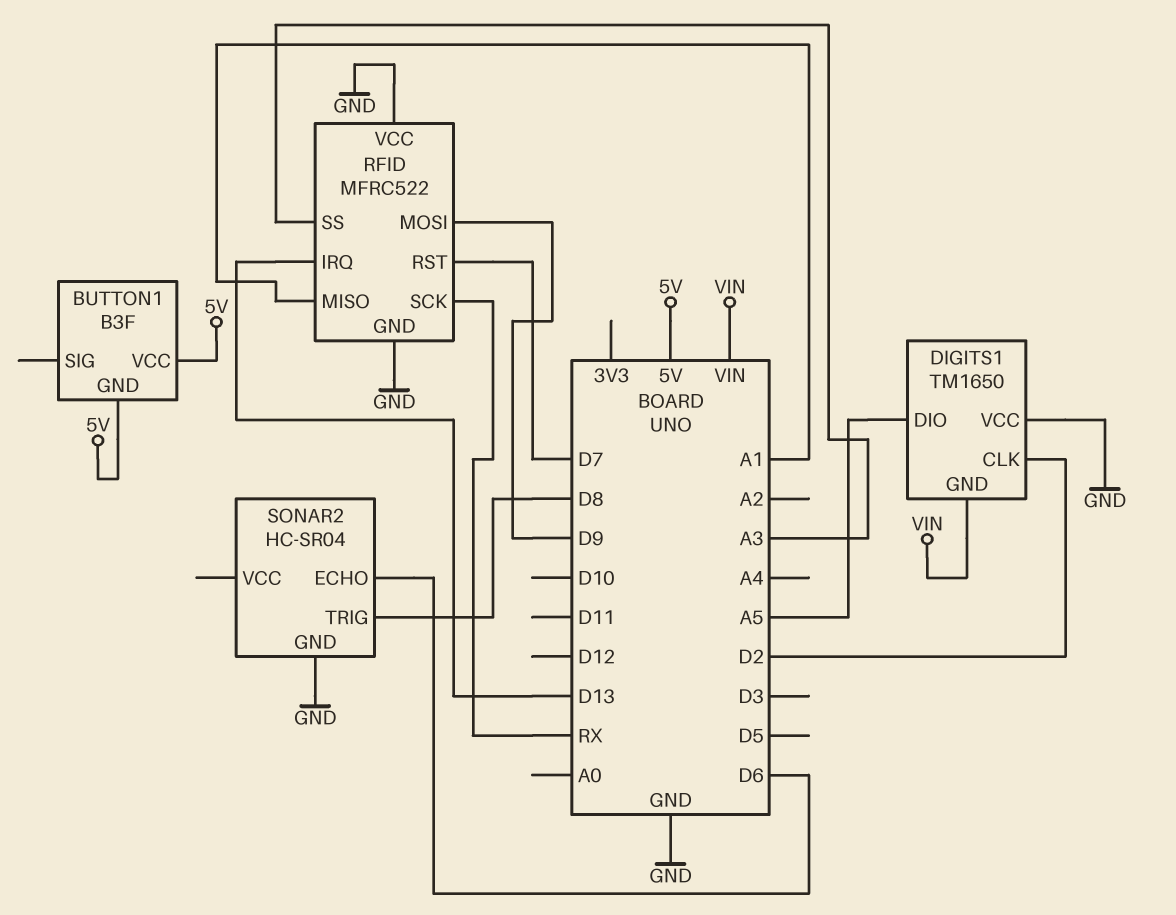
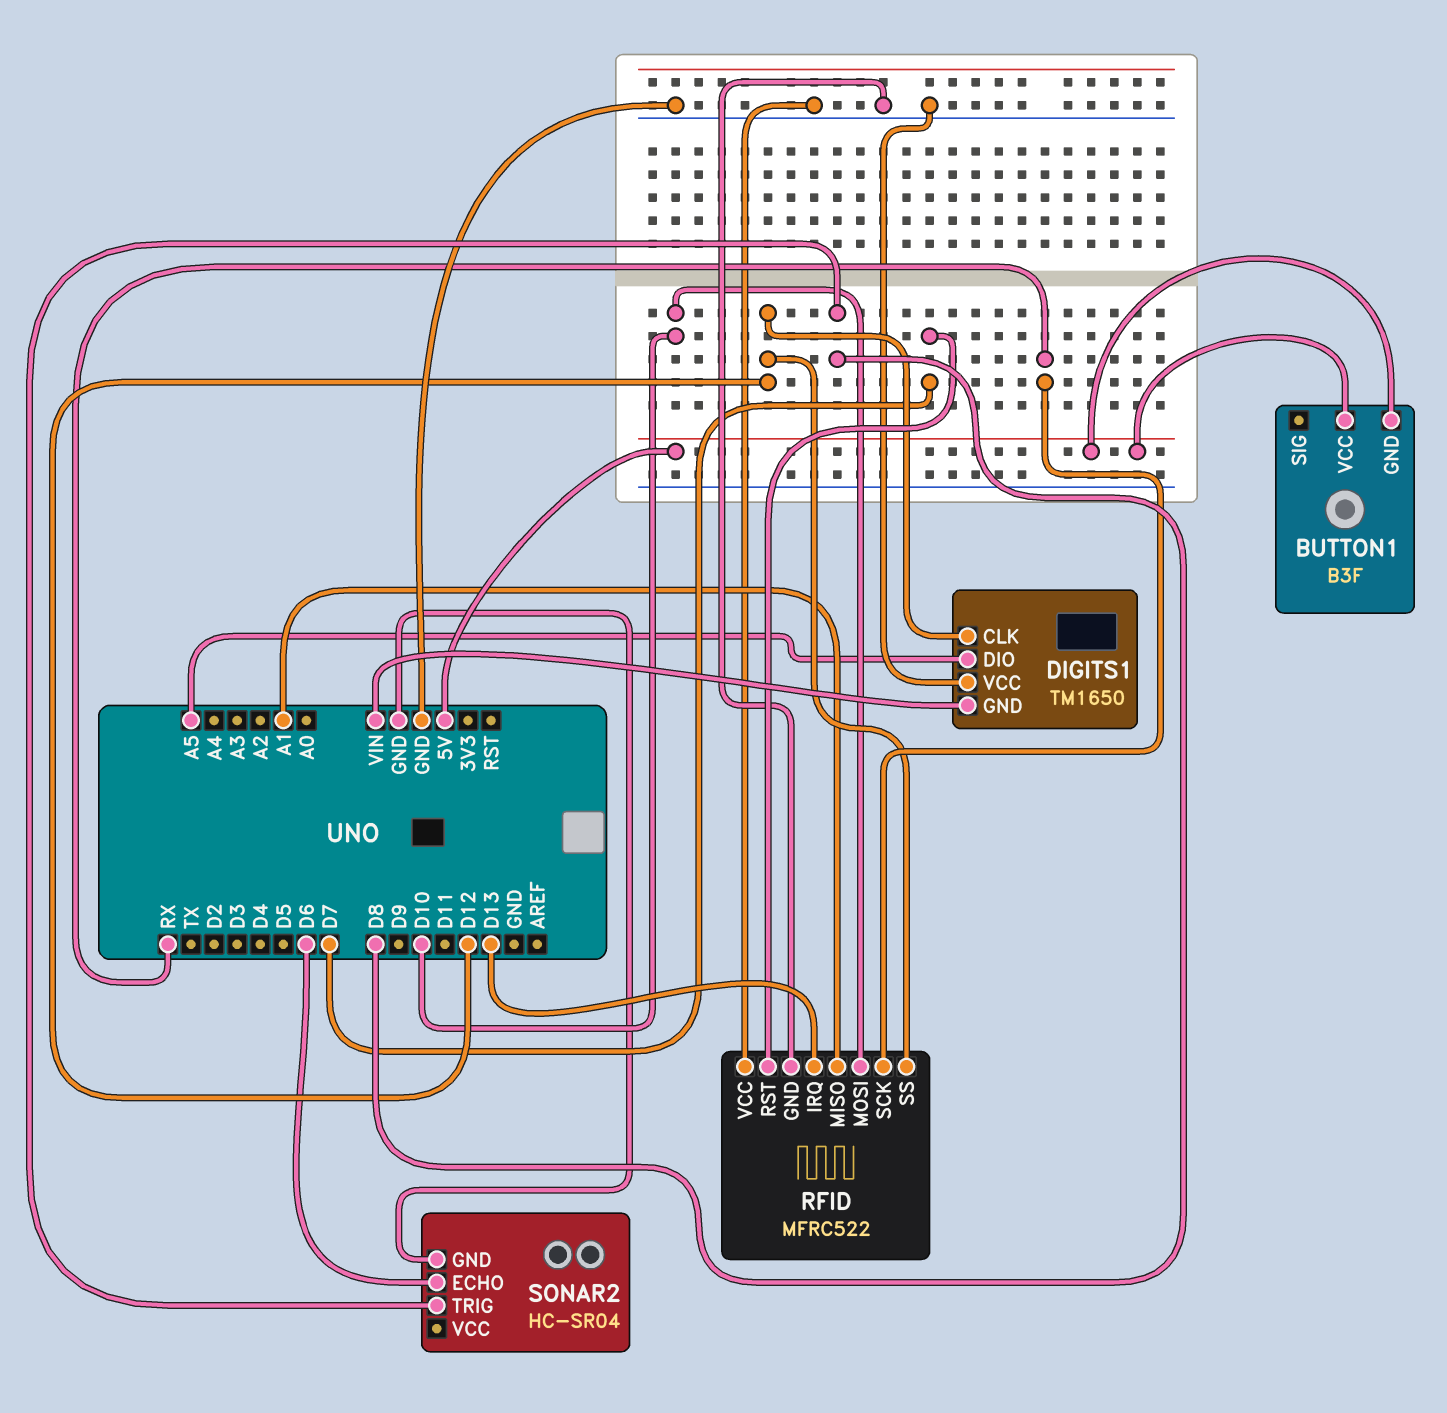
DIGITS1 pin CLK: D2 -> D12
RFID pin MOSI: D9 -> D10
RFID pin SS: A3 -> D12

